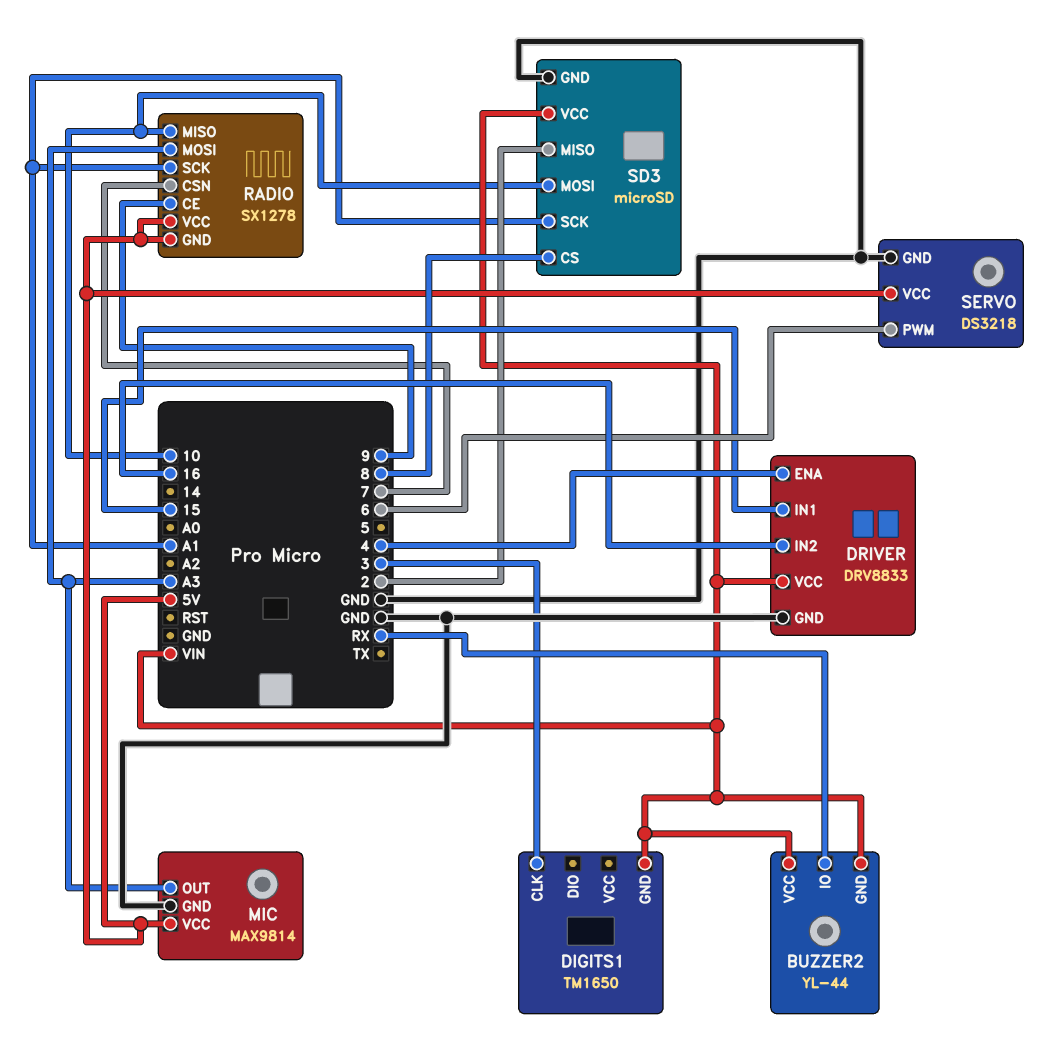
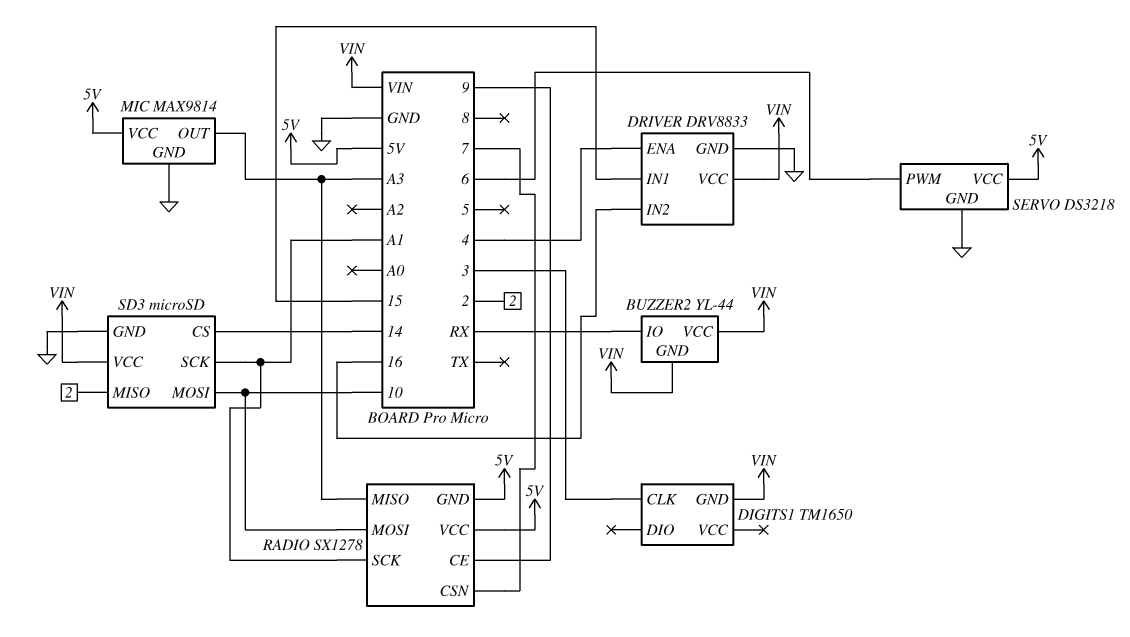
RADIO pin MISO: 10 -> A3
RADIO pin MOSI: A3 -> 10
SD3 pin CS: 8 -> 14

